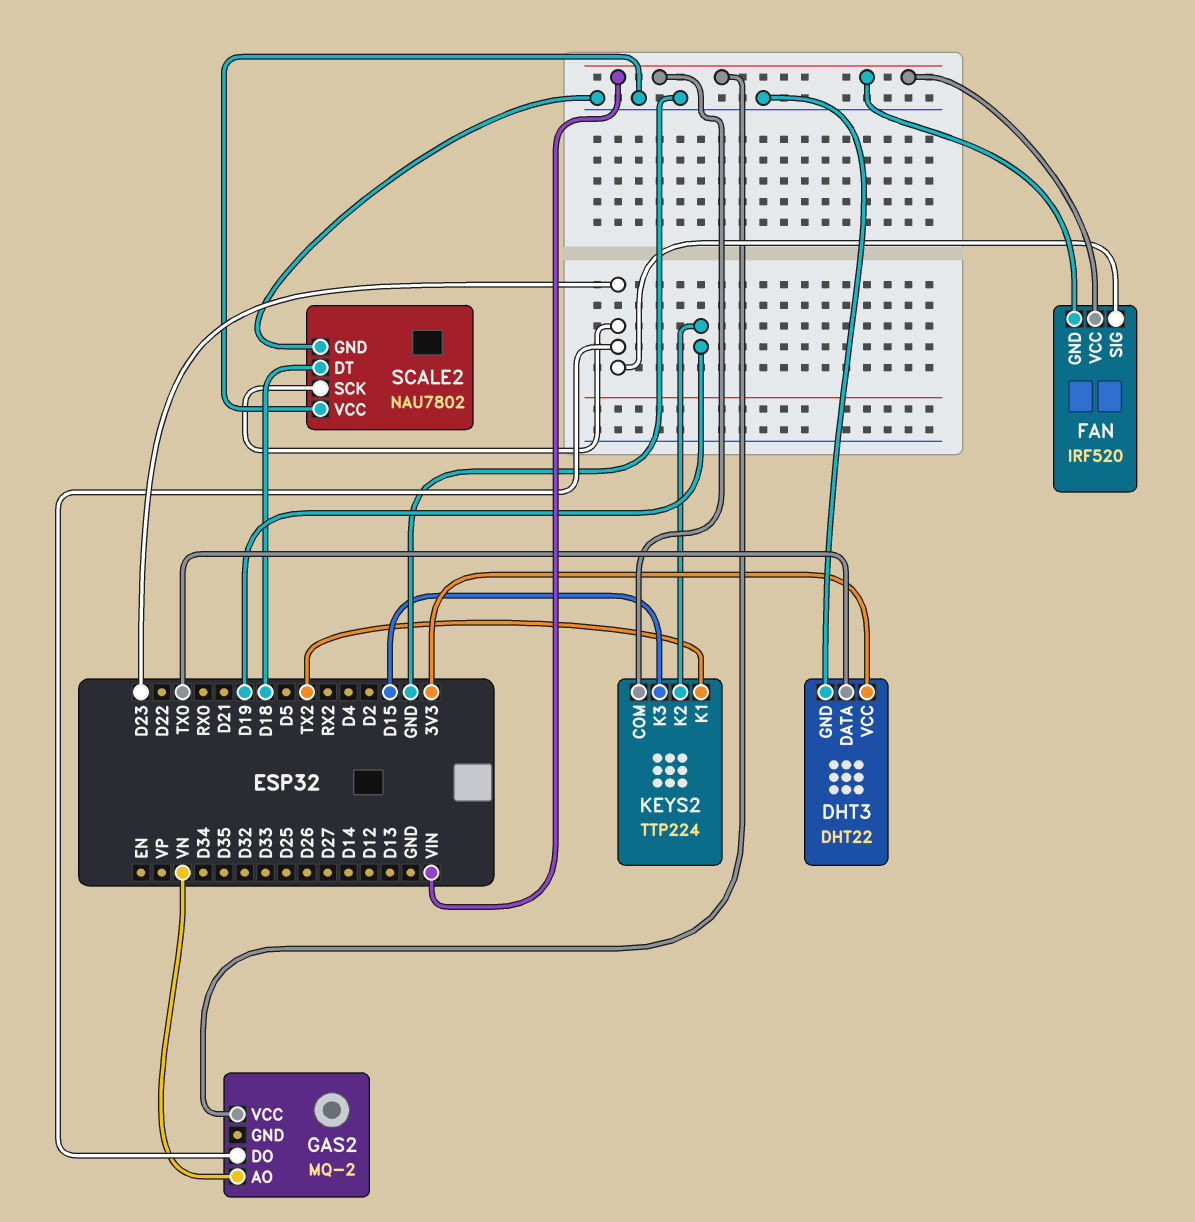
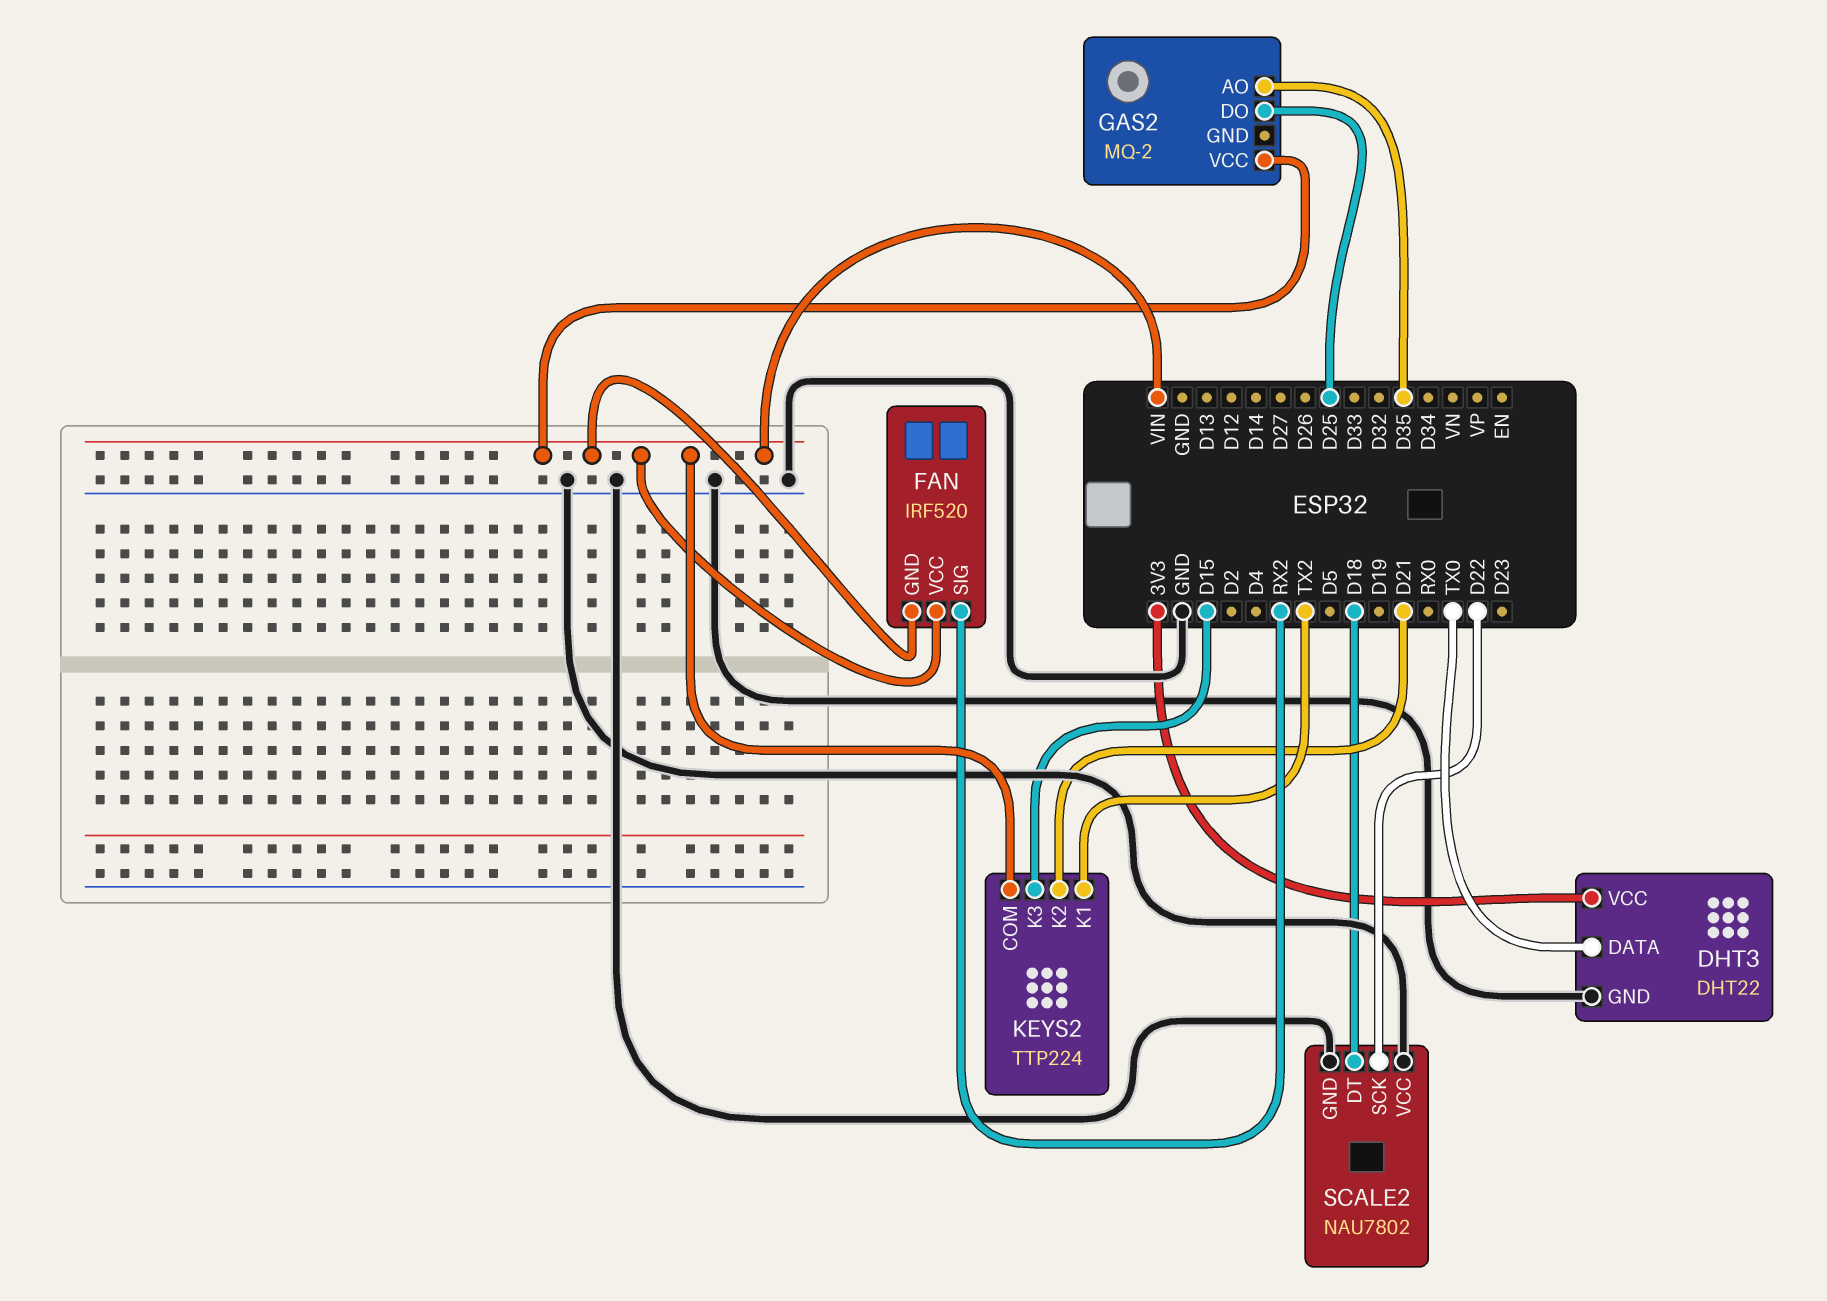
FAN pin SIG: D23 -> RX2
GAS2 pin AO: VN -> D35
GAS2 pin DO: D23 -> D25
KEYS2 pin K2: D19 -> D21
SCALE2 pin SCK: D23 -> D22

